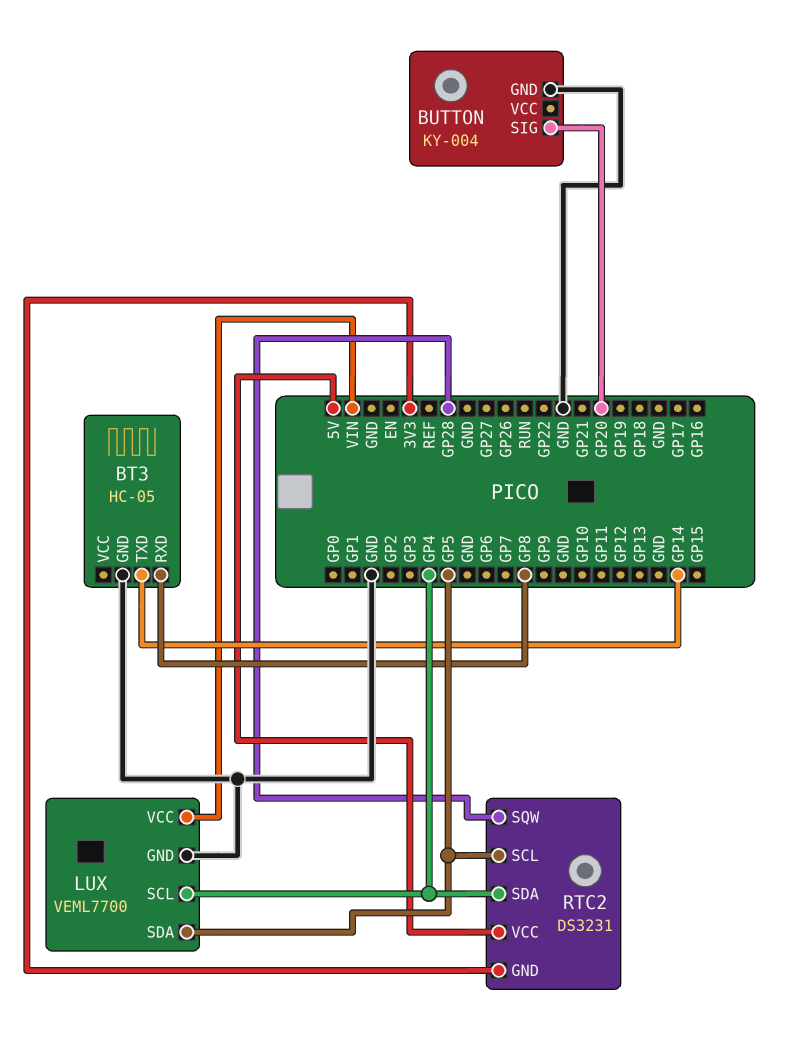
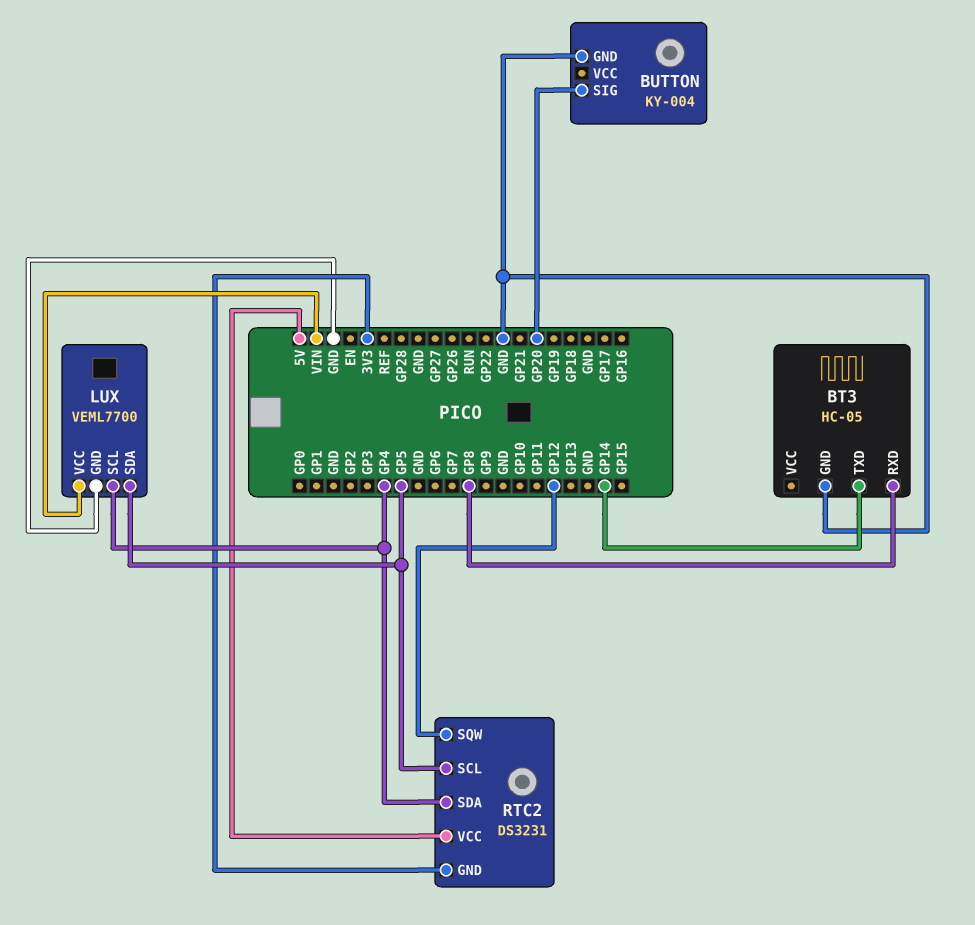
RTC2 pin SQW: GP28 -> GP12

